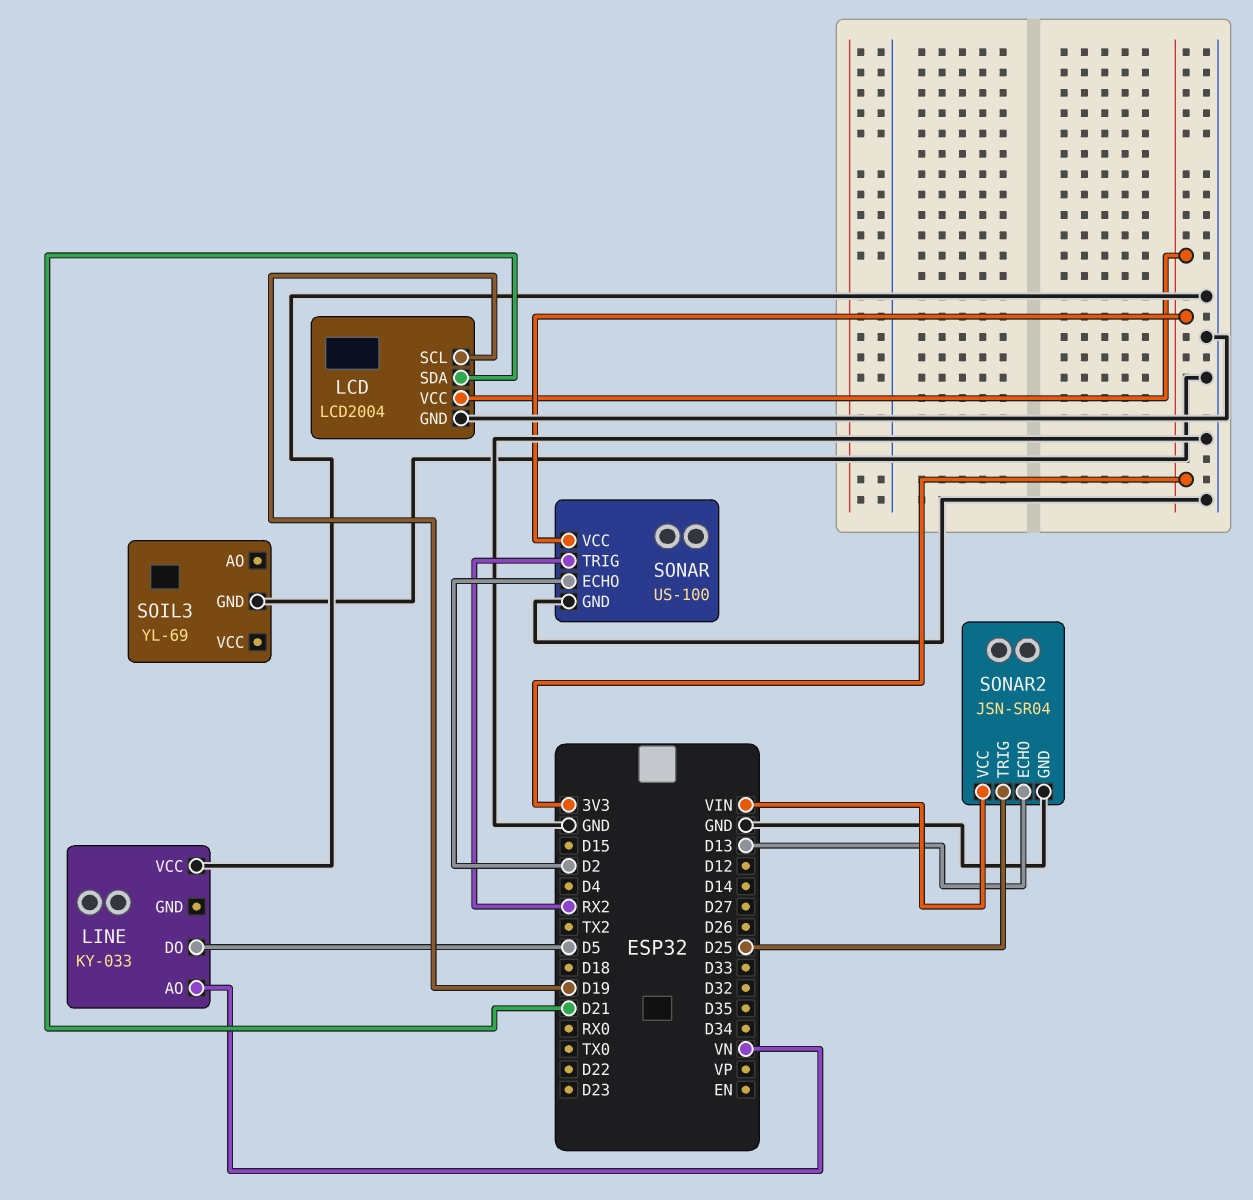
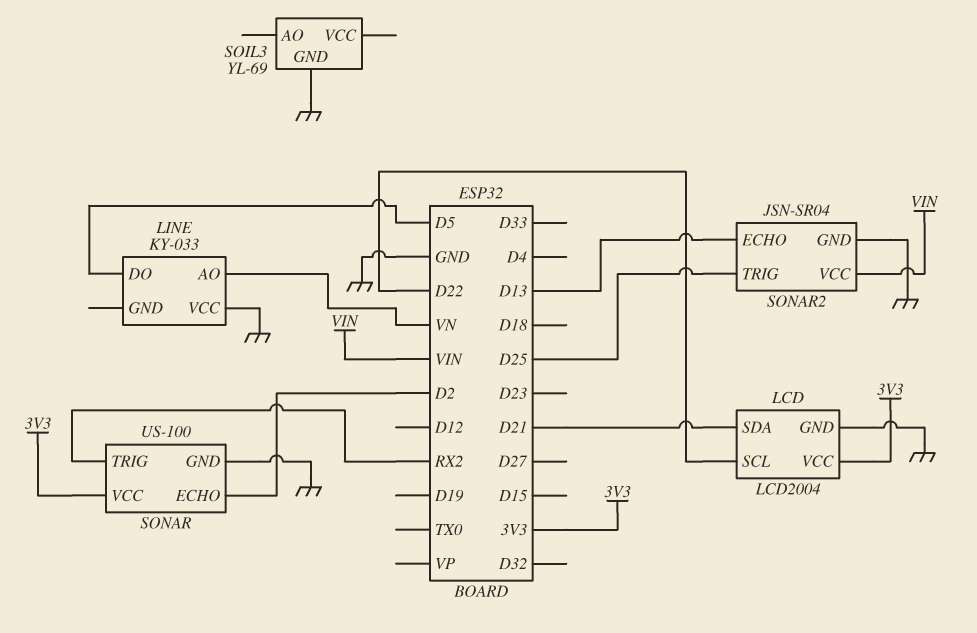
LCD pin SCL: D19 -> D22

